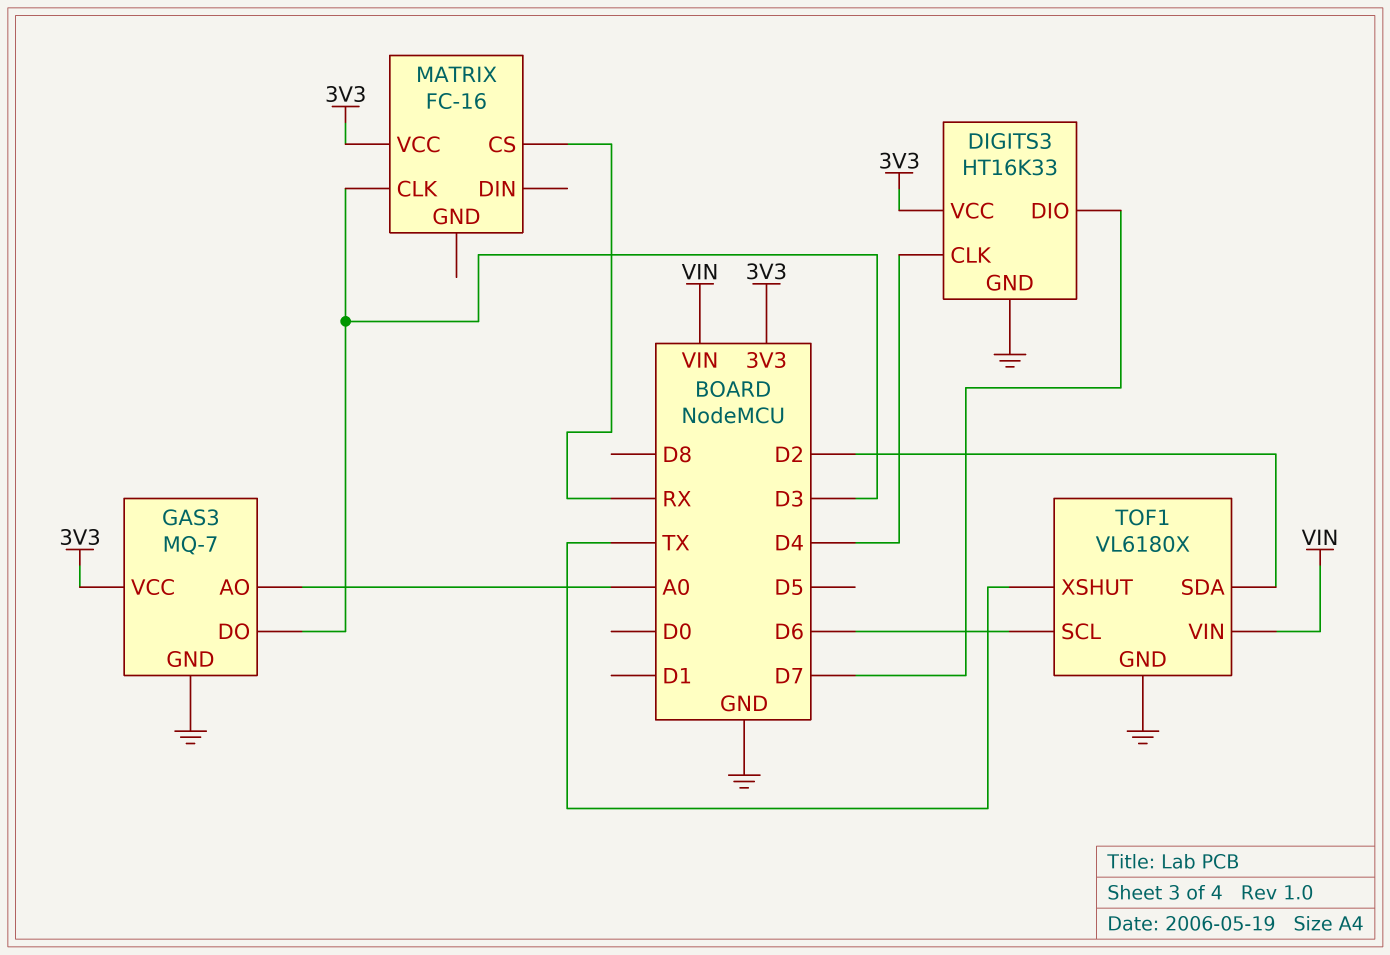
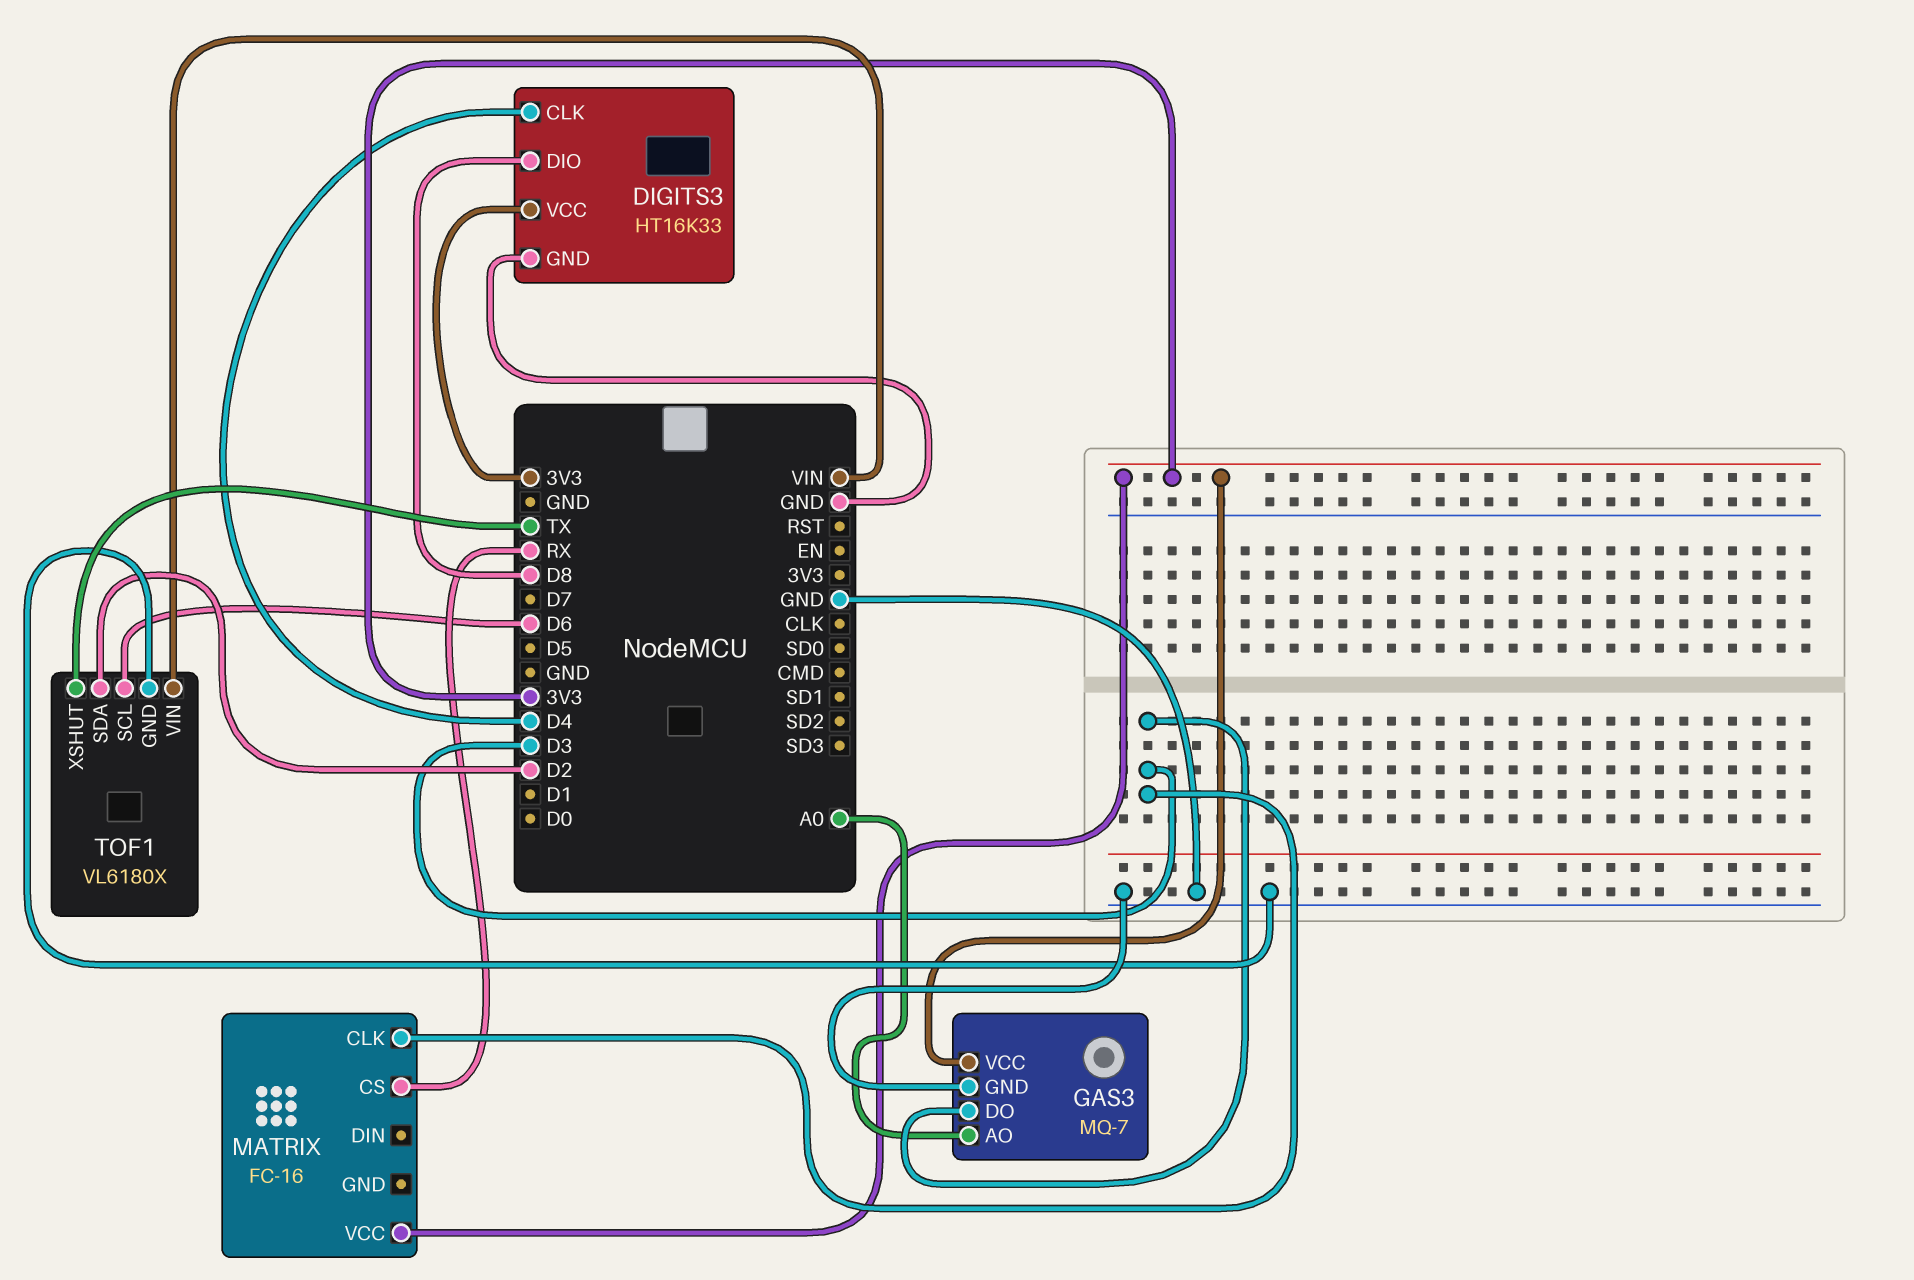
DIGITS3 pin DIO: D7 -> D8

